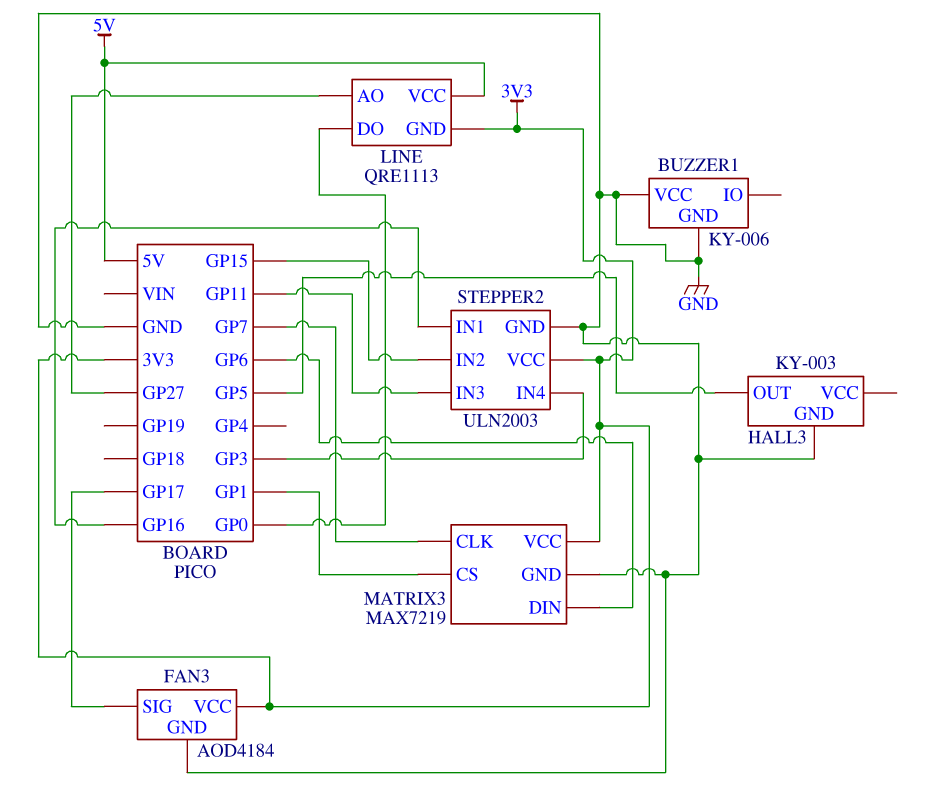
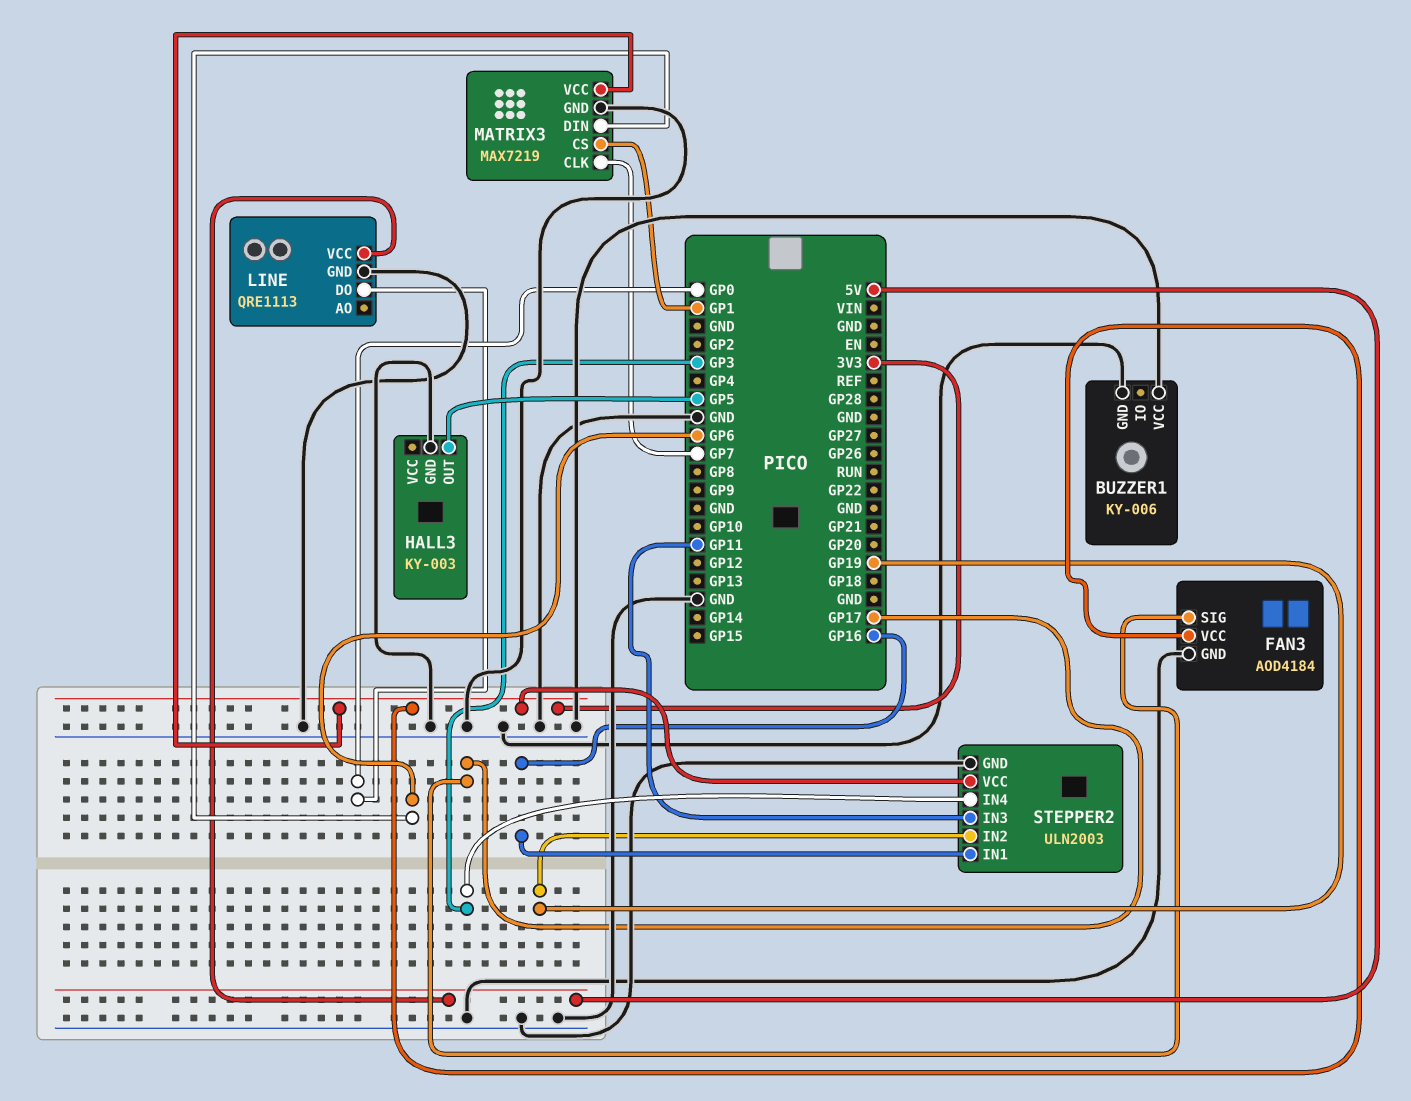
LINE pin AO: GP27 -> none
LINE pin GND: 3V3 -> GND
STEPPER2 pin IN2: GP15 -> GP19

